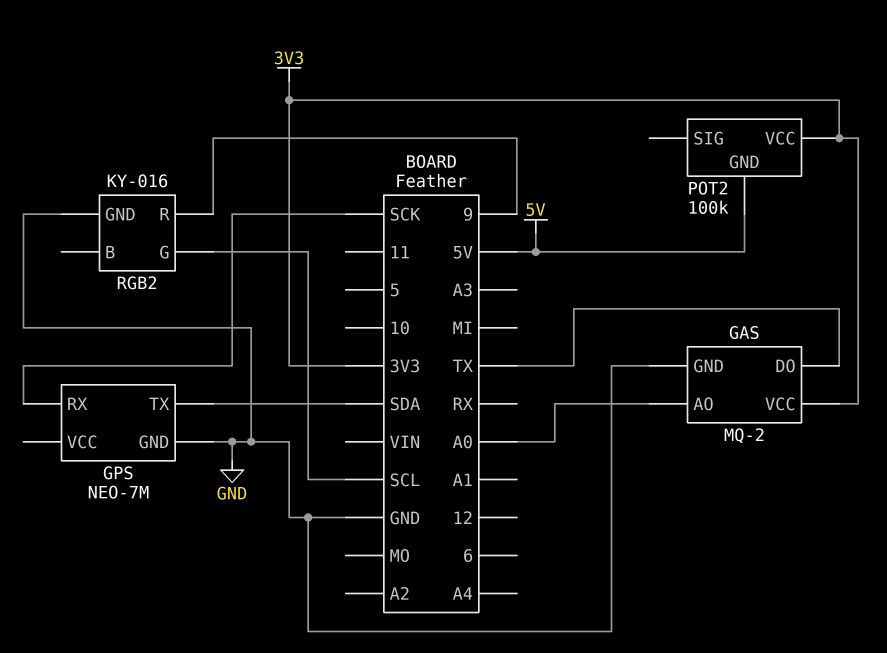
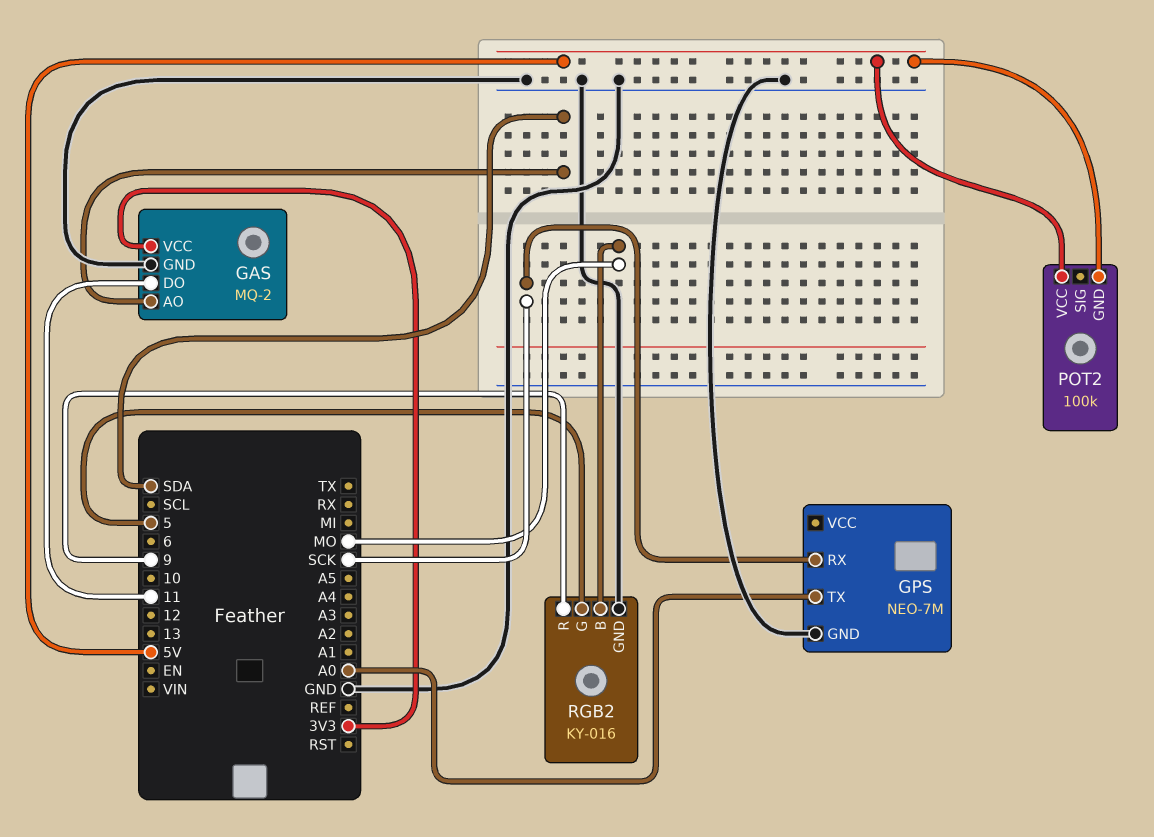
GAS pin AO: A0 -> SDA
GAS pin DO: TX -> 11
GPS pin TX: SDA -> A0
POT2 pin VCC: 3V3 -> 5V
RGB2 pin B: none -> MO
RGB2 pin G: SCL -> 5

